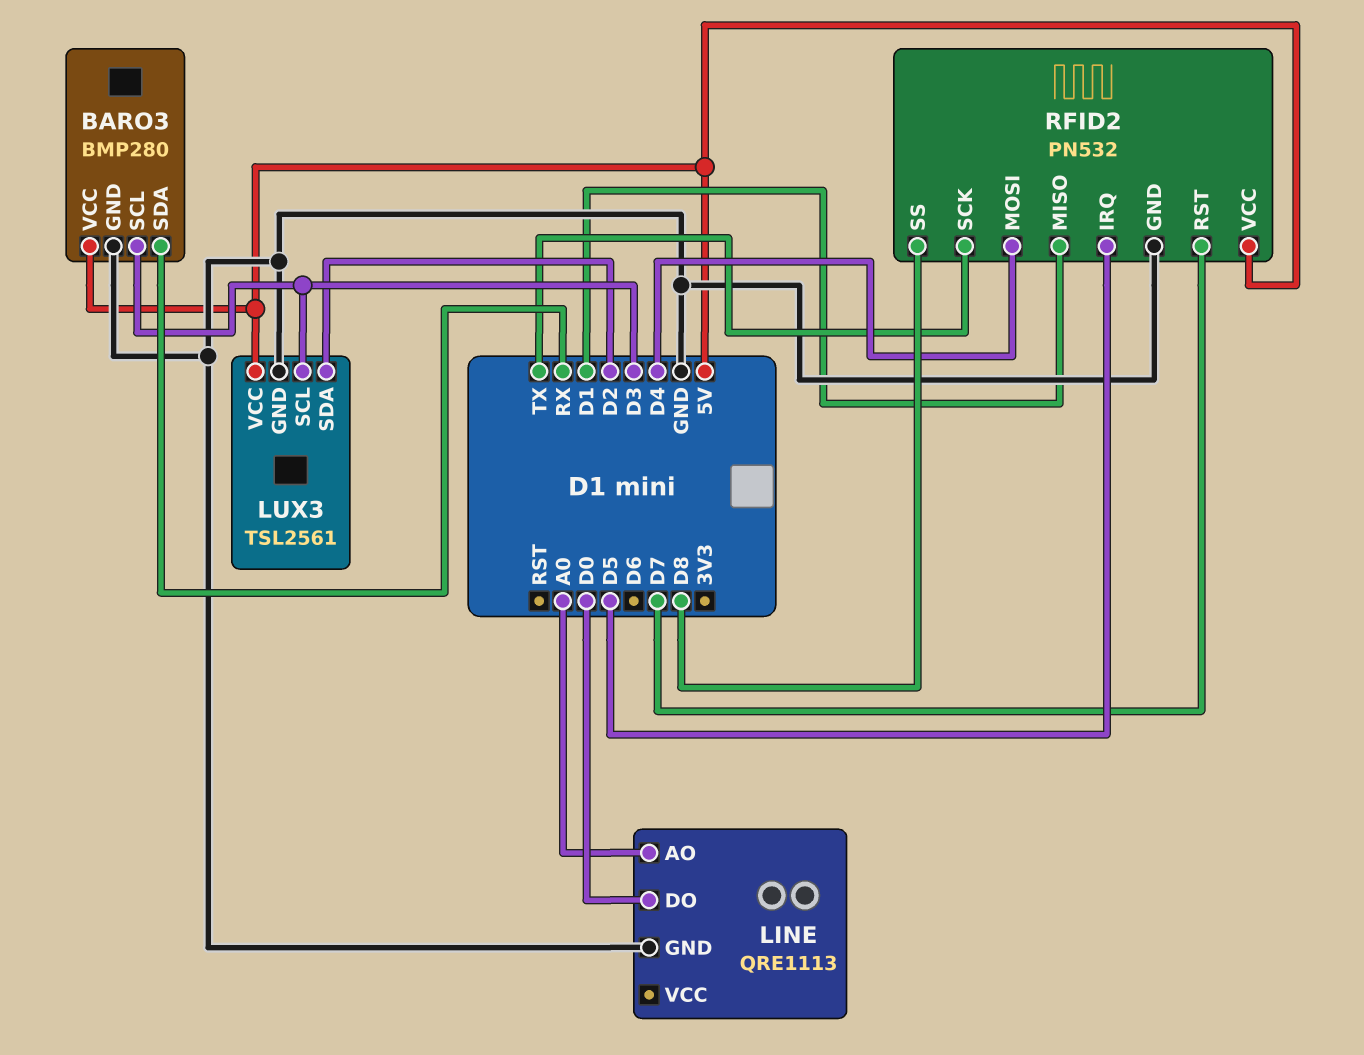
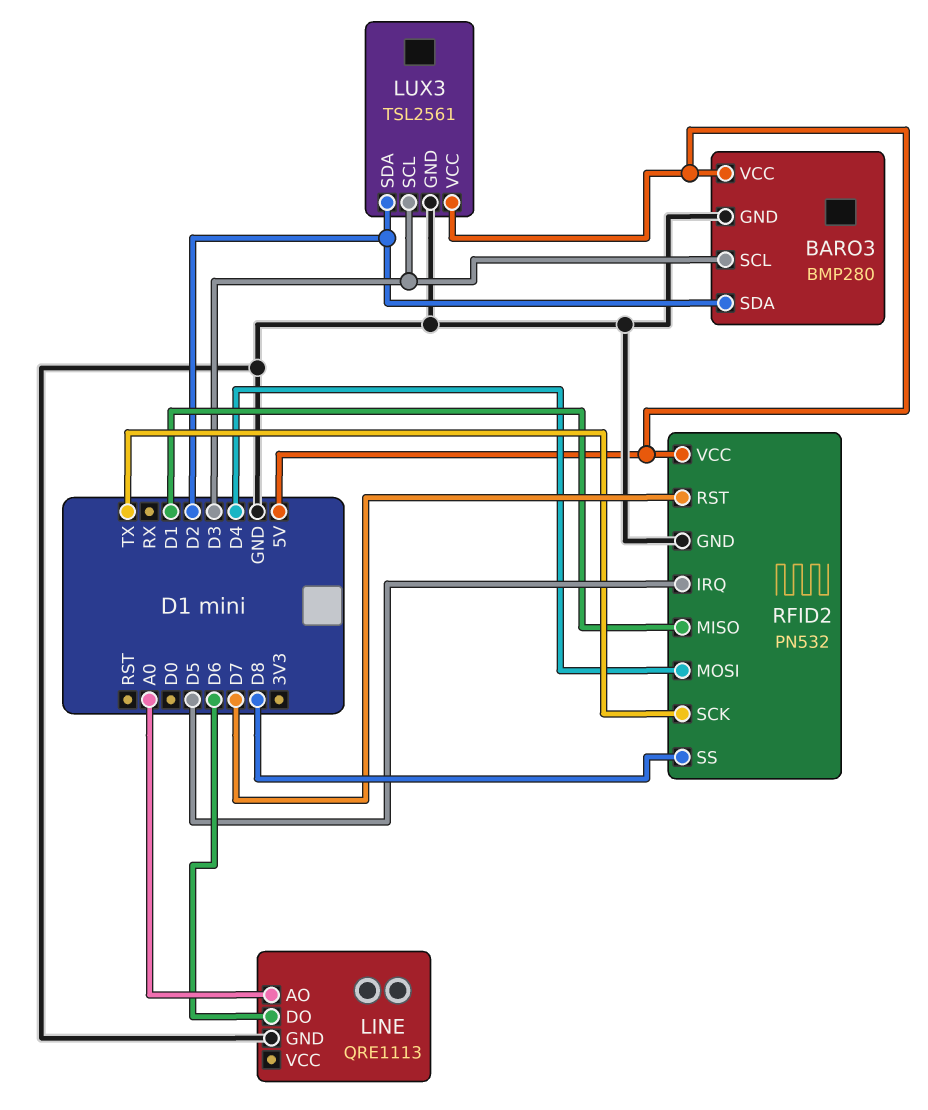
BARO3 pin SDA: RX -> D2
LINE pin DO: D0 -> D6

